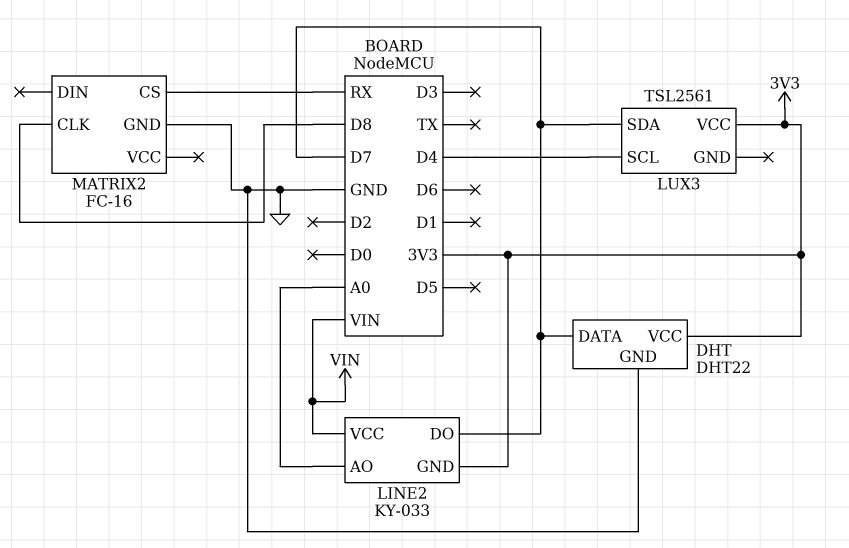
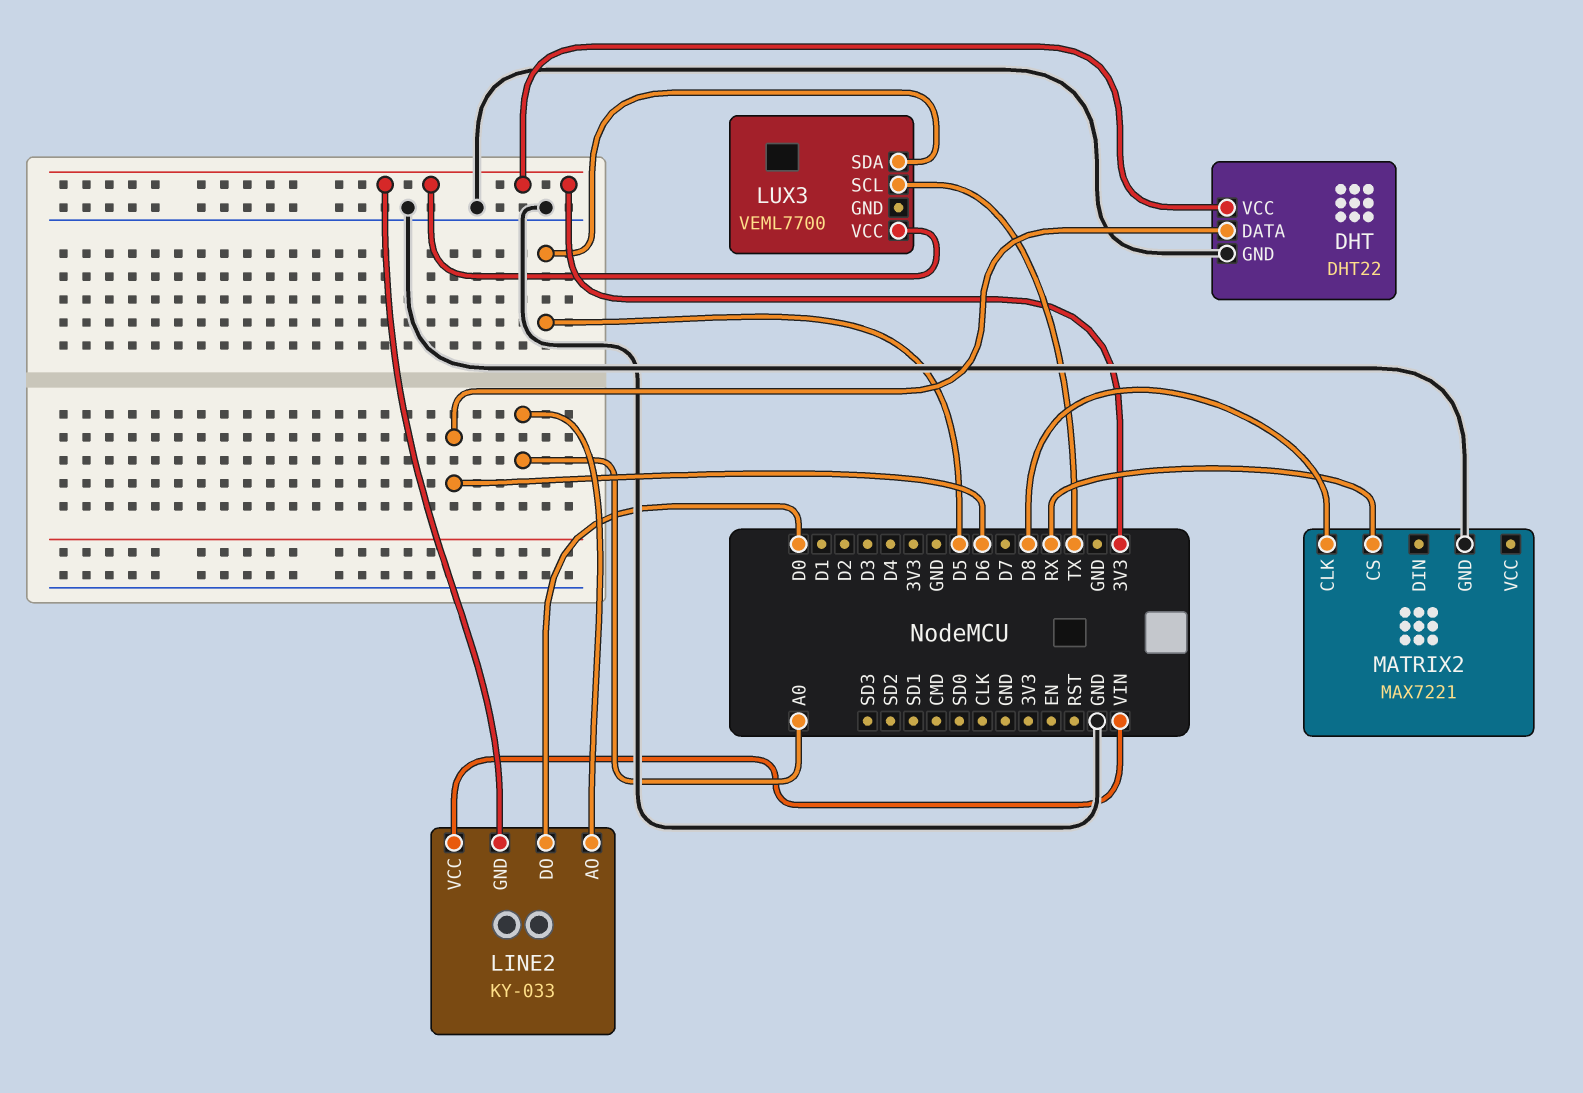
DHT pin DATA: D7 -> D6
LINE2 pin DO: D7 -> D0
LUX3: TSL2561 -> VEML7700
LUX3 pin SCL: D4 -> TX
LUX3 pin SDA: D7 -> D5
MATRIX2: FC-16 -> MAX7221

